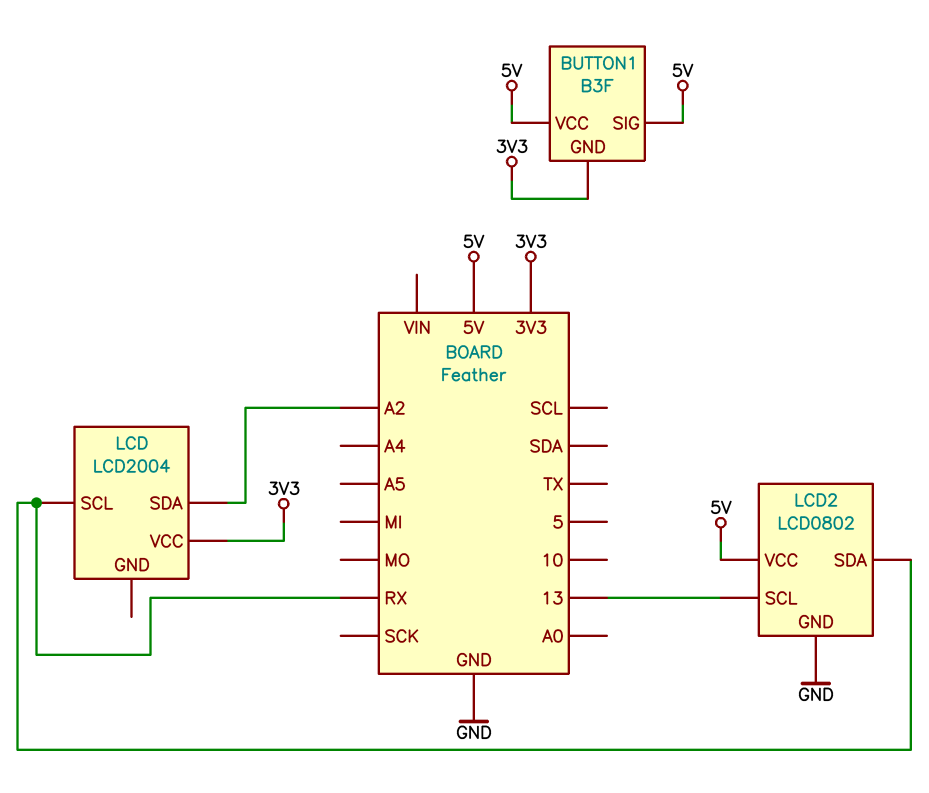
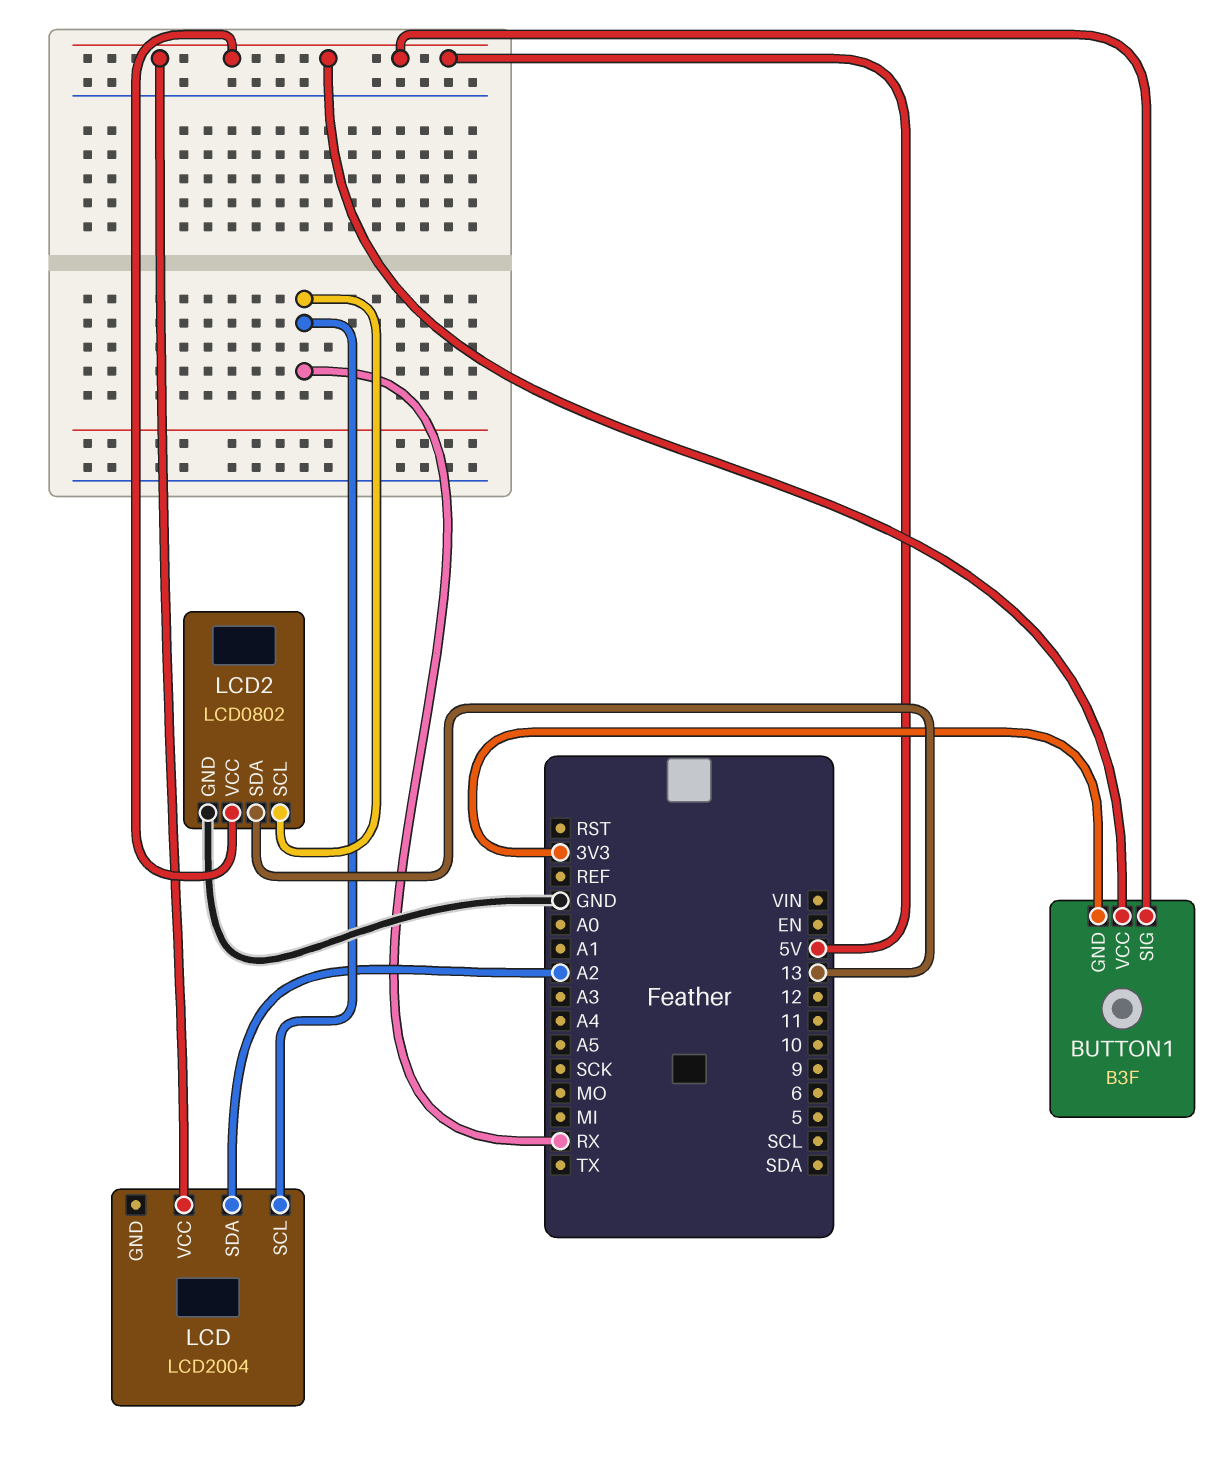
LCD pin VCC: 3V3 -> 5V
LCD2 pin SCL: 13 -> RX
LCD2 pin SDA: RX -> 13

